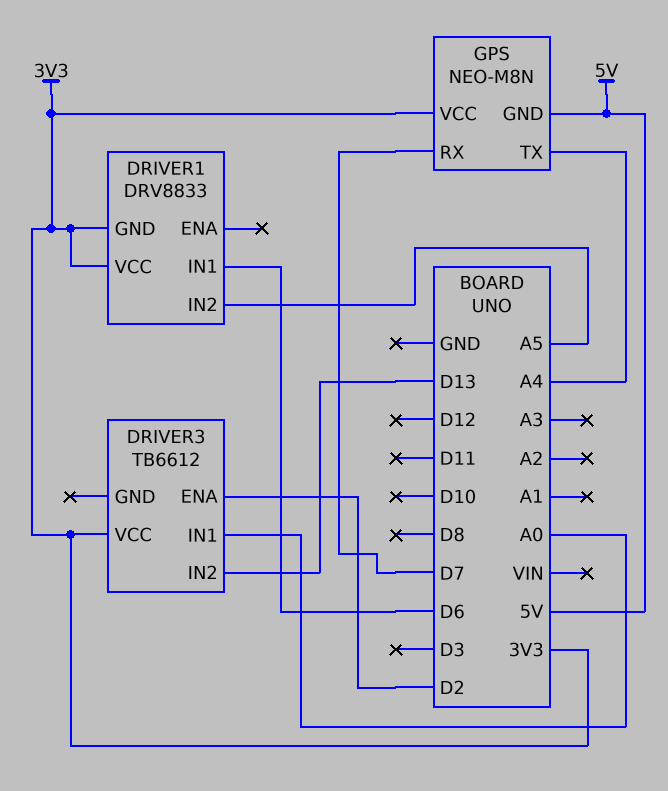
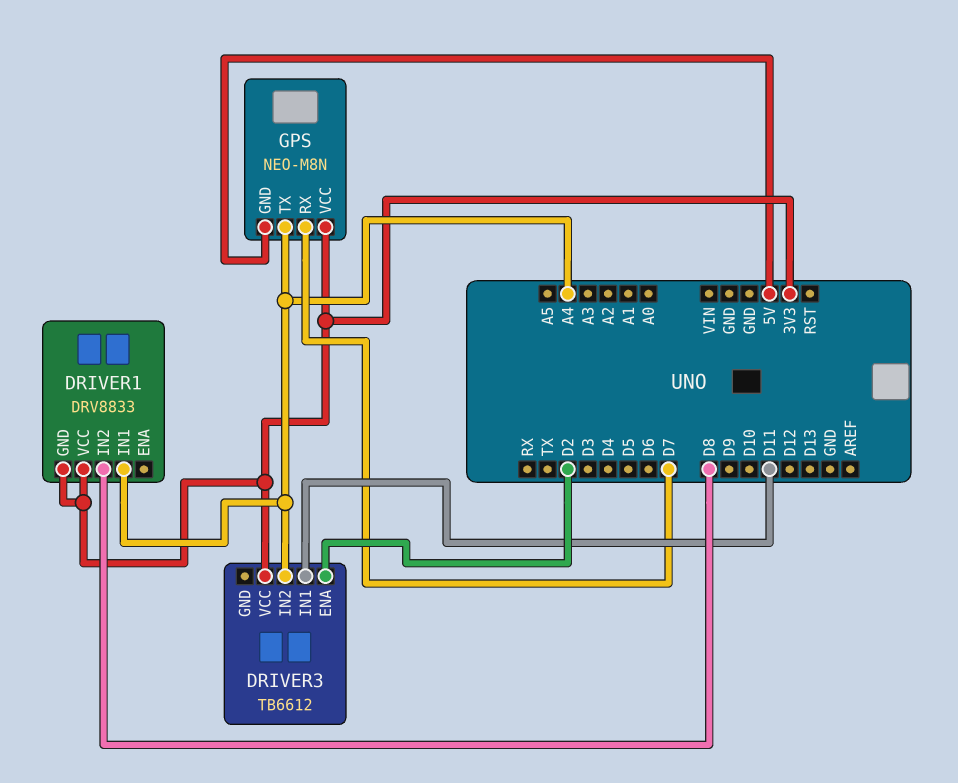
DRIVER1 pin IN1: D6 -> A4
DRIVER1 pin IN2: A5 -> D8
DRIVER3 pin IN1: A0 -> D11
DRIVER3 pin IN2: D13 -> A4

